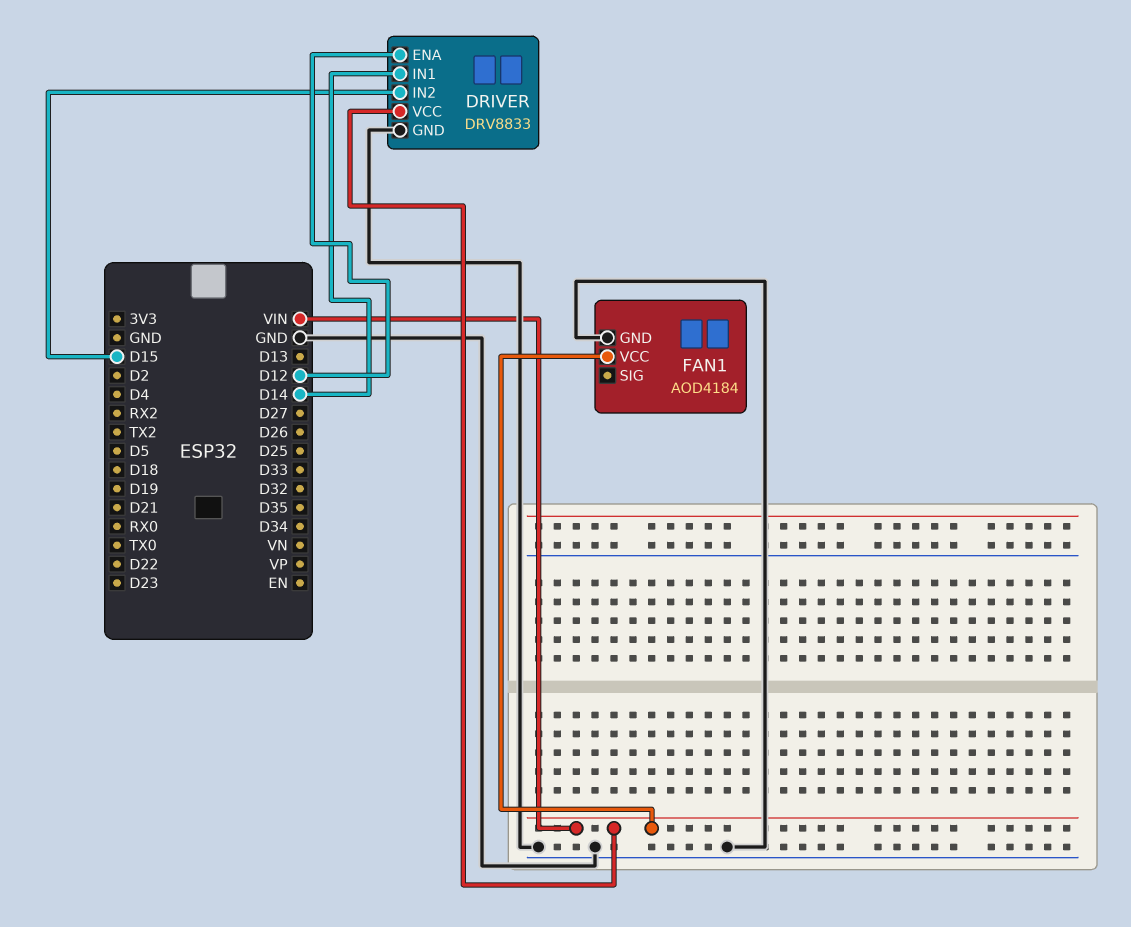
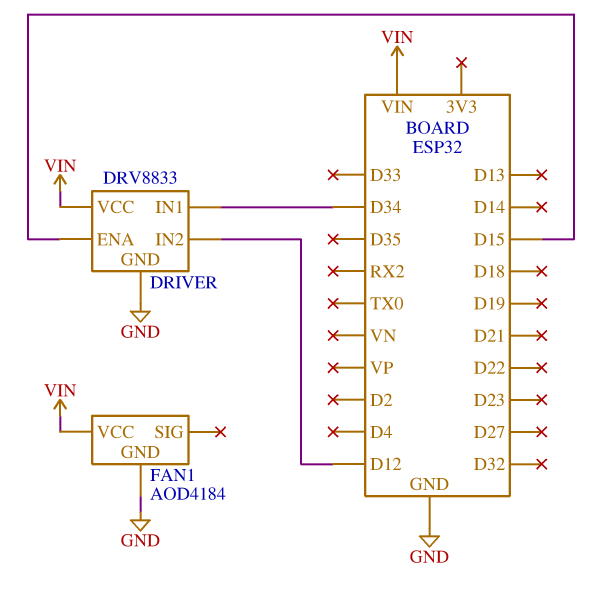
DRIVER pin ENA: D12 -> D15
DRIVER pin IN1: D14 -> D34
DRIVER pin IN2: D15 -> D12

